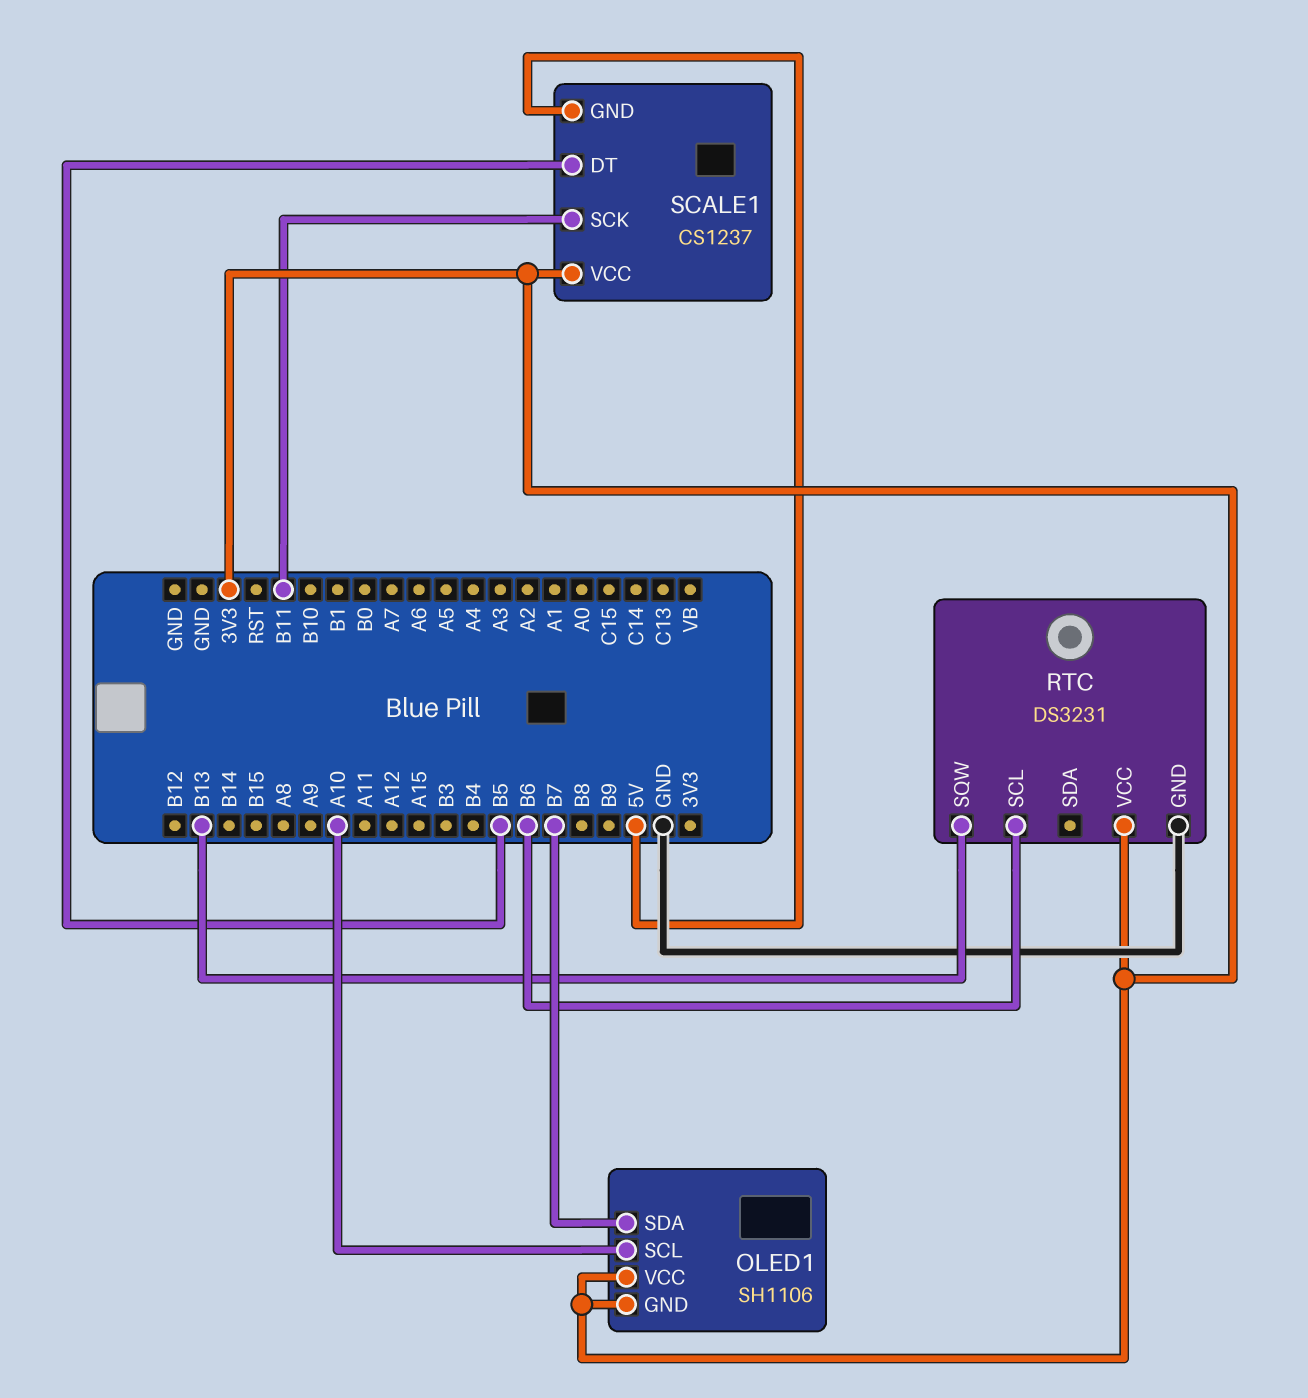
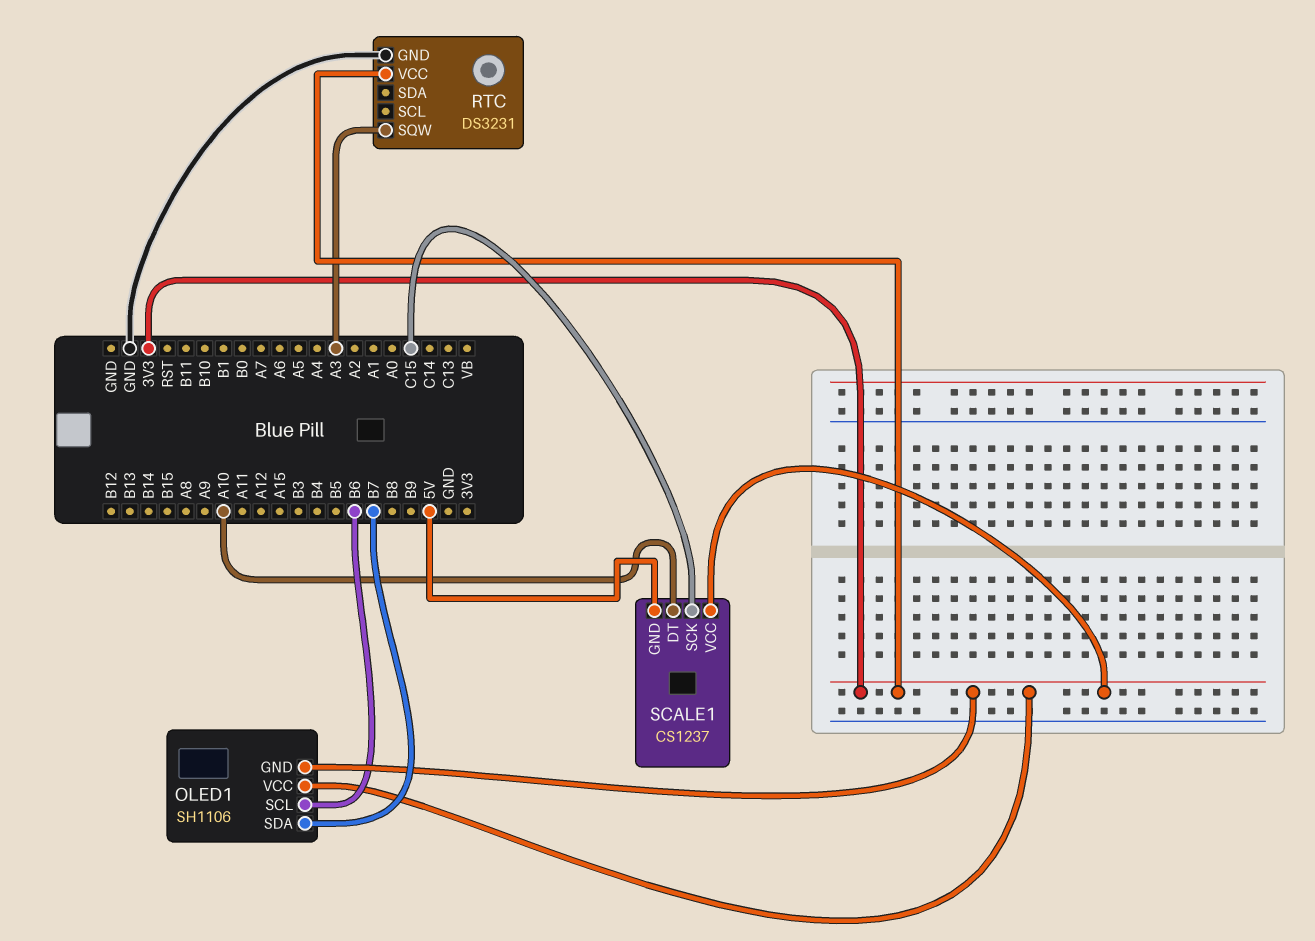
OLED1 pin SCL: A10 -> B6
RTC pin SCL: B6 -> none
RTC pin SQW: B13 -> A3
SCALE1 pin DT: B5 -> A10
SCALE1 pin SCK: B11 -> C15

